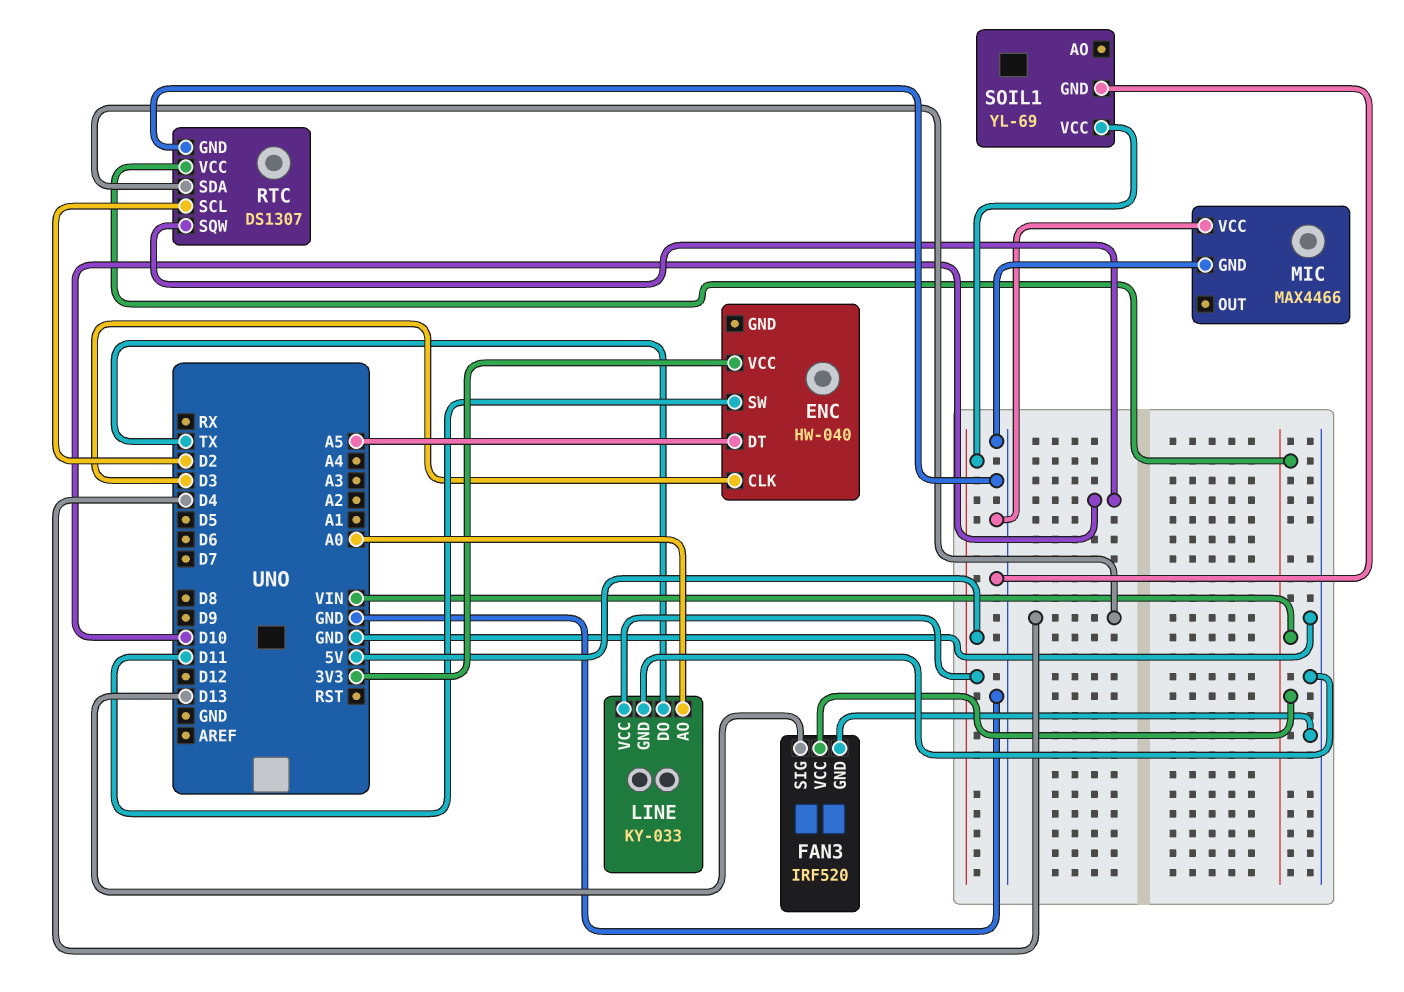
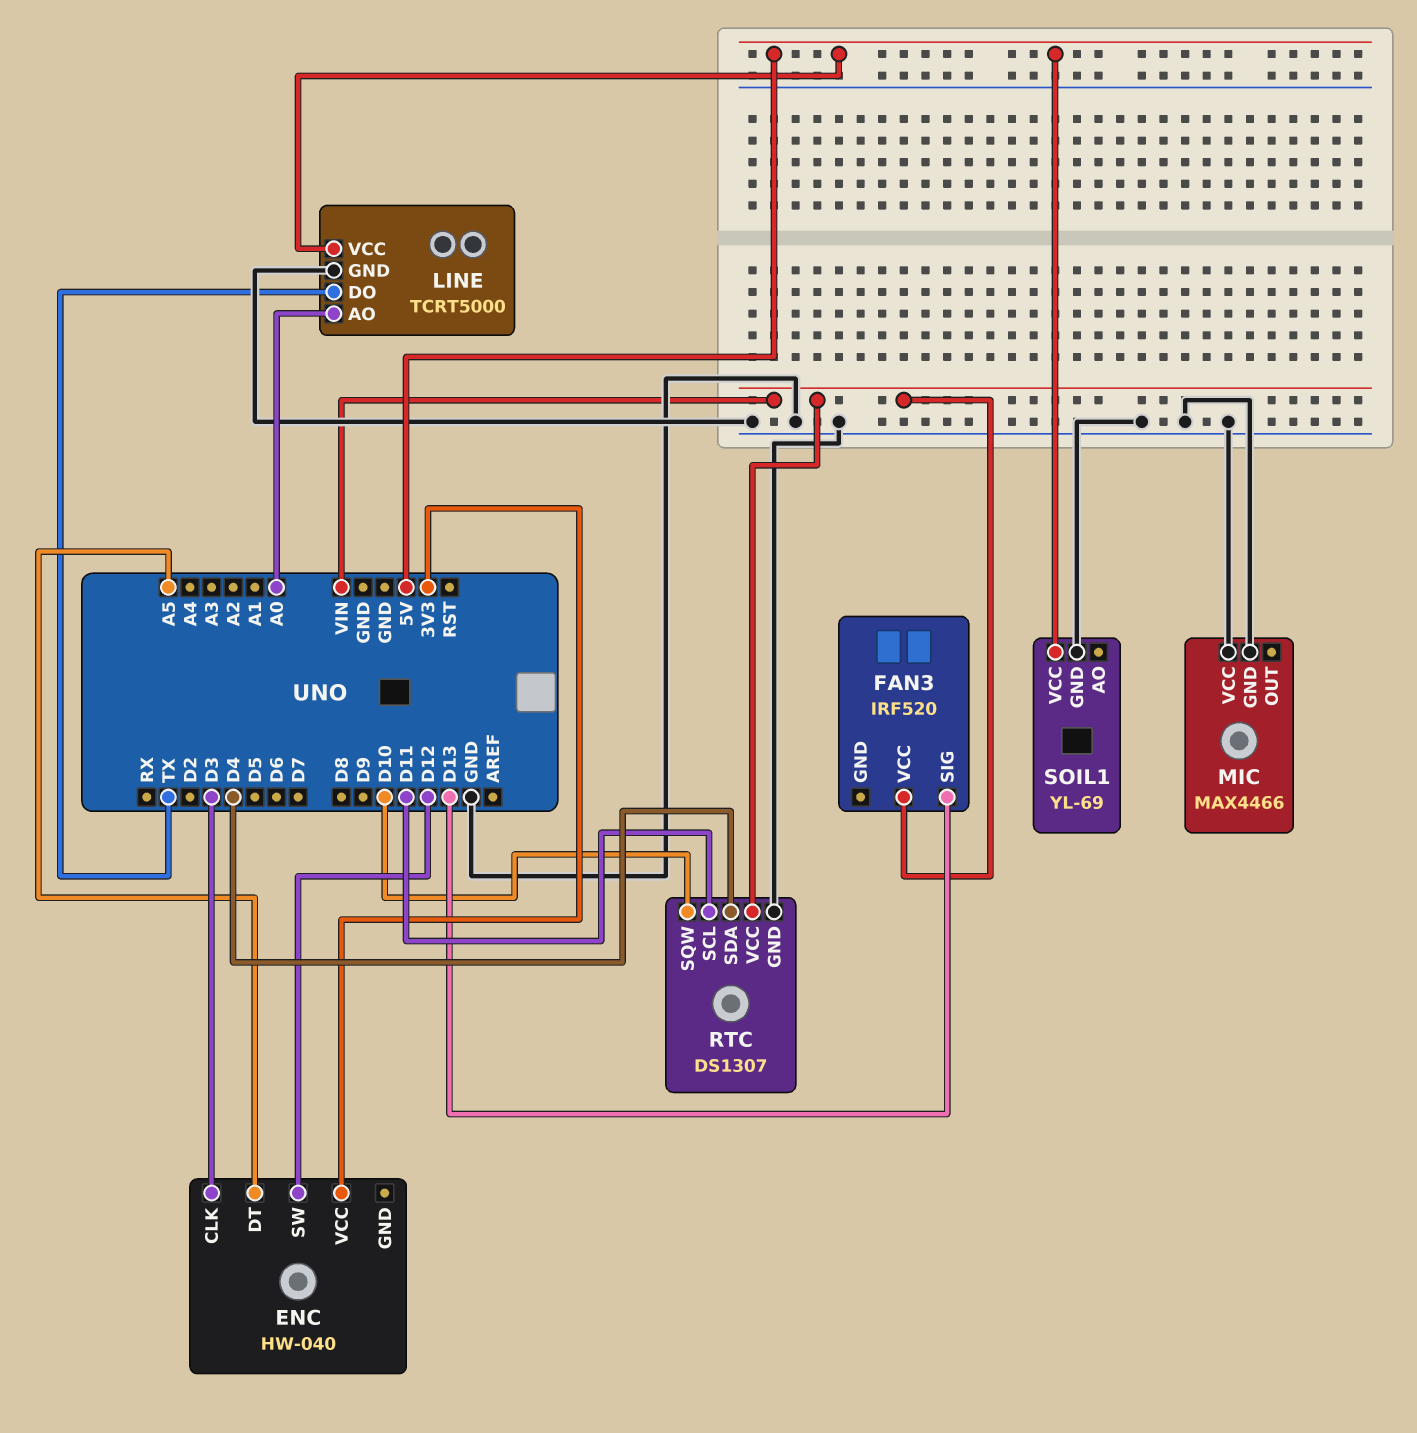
ENC pin SW: D11 -> D12
FAN3 pin GND: GND -> none
LINE: KY-033 -> TCRT5000
RTC pin SCL: D2 -> D11

